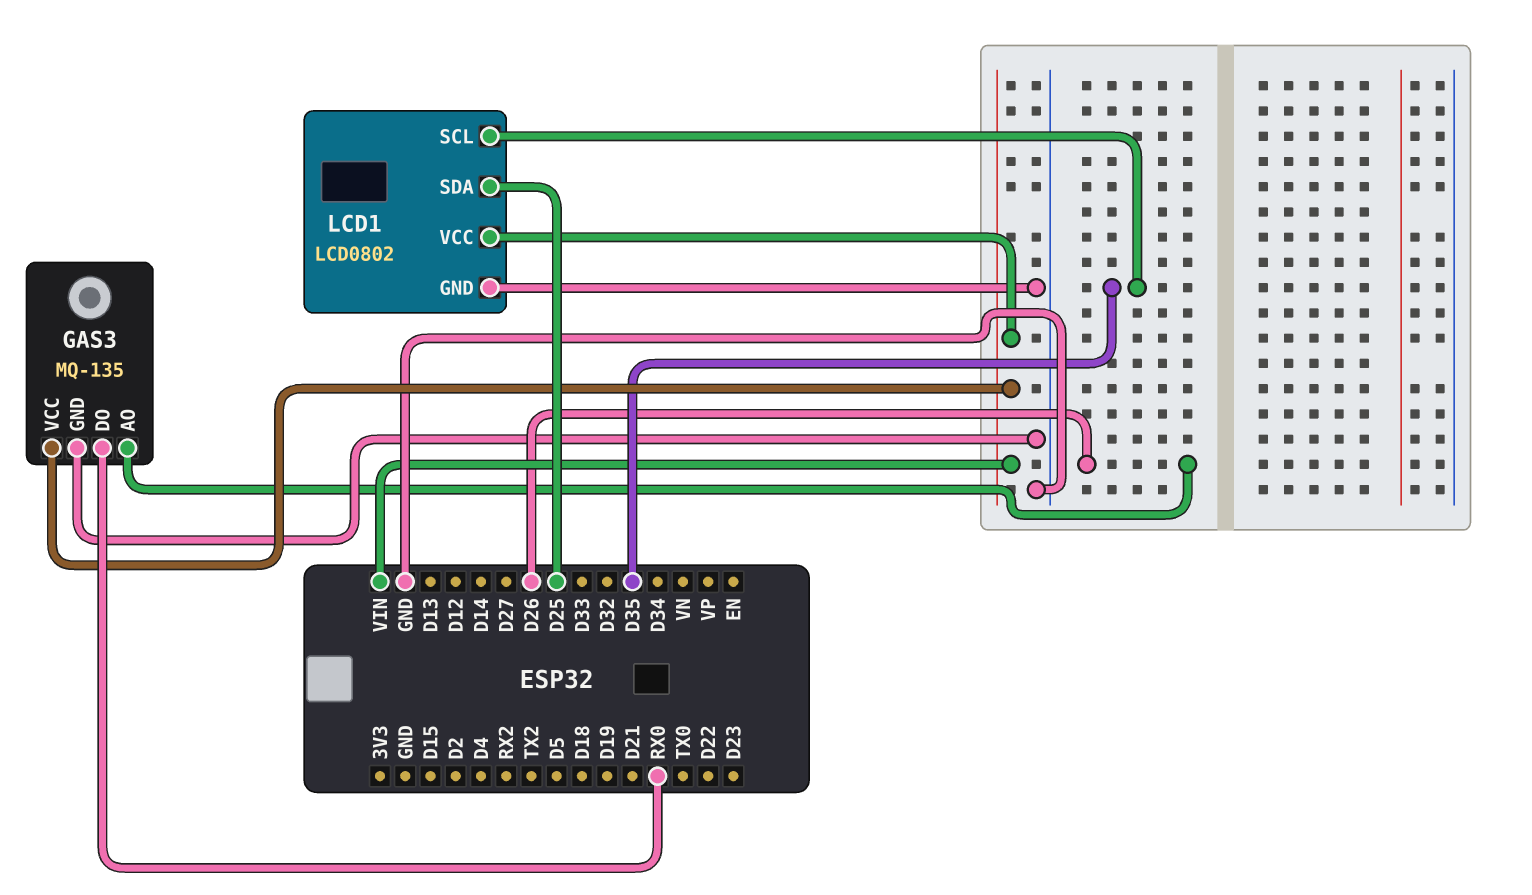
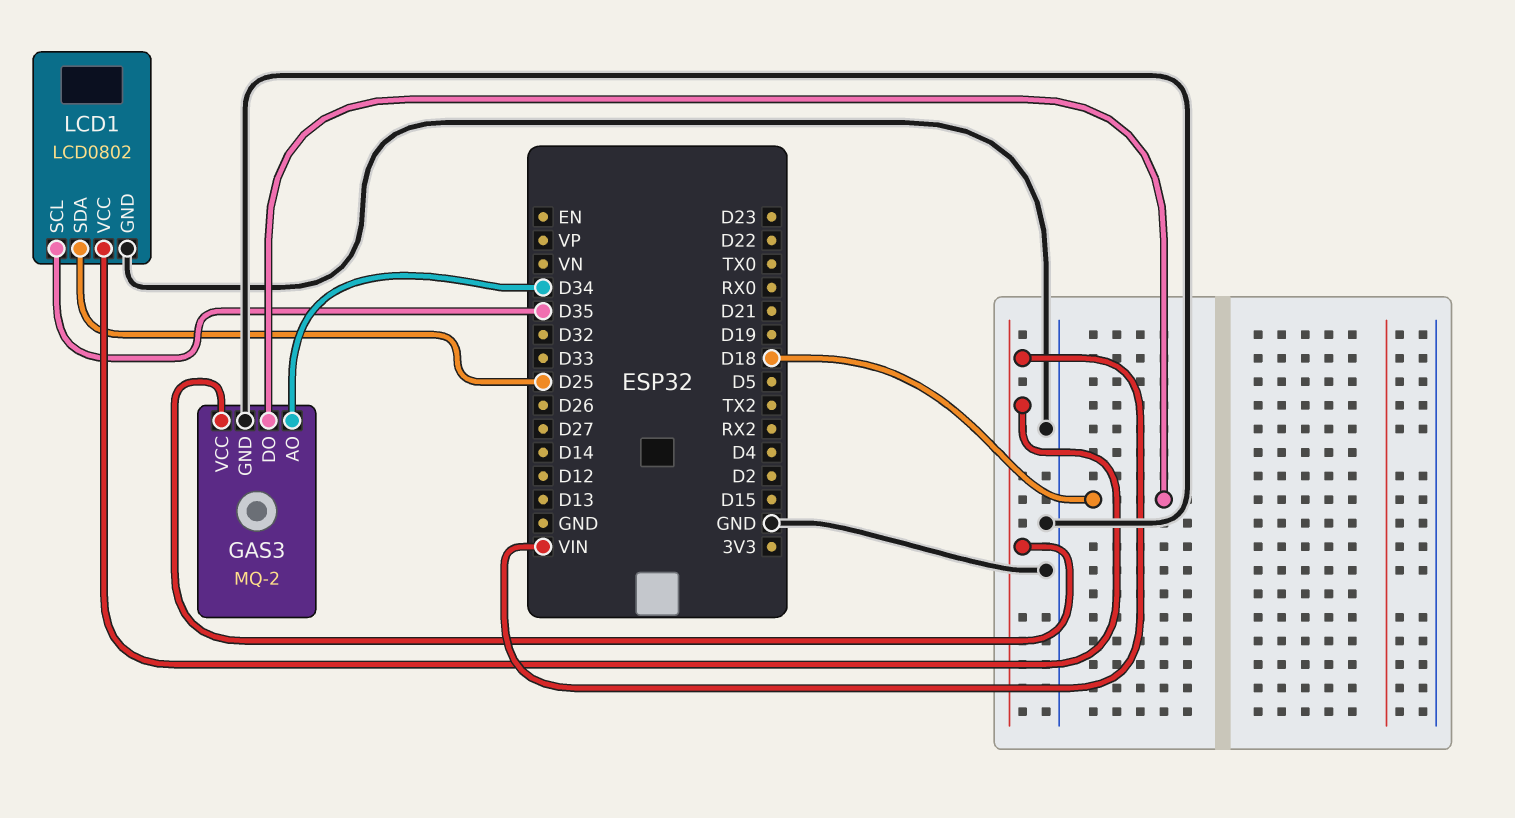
GAS3: MQ-135 -> MQ-2
GAS3 pin AO: D26 -> D34
GAS3 pin DO: RX0 -> D18

